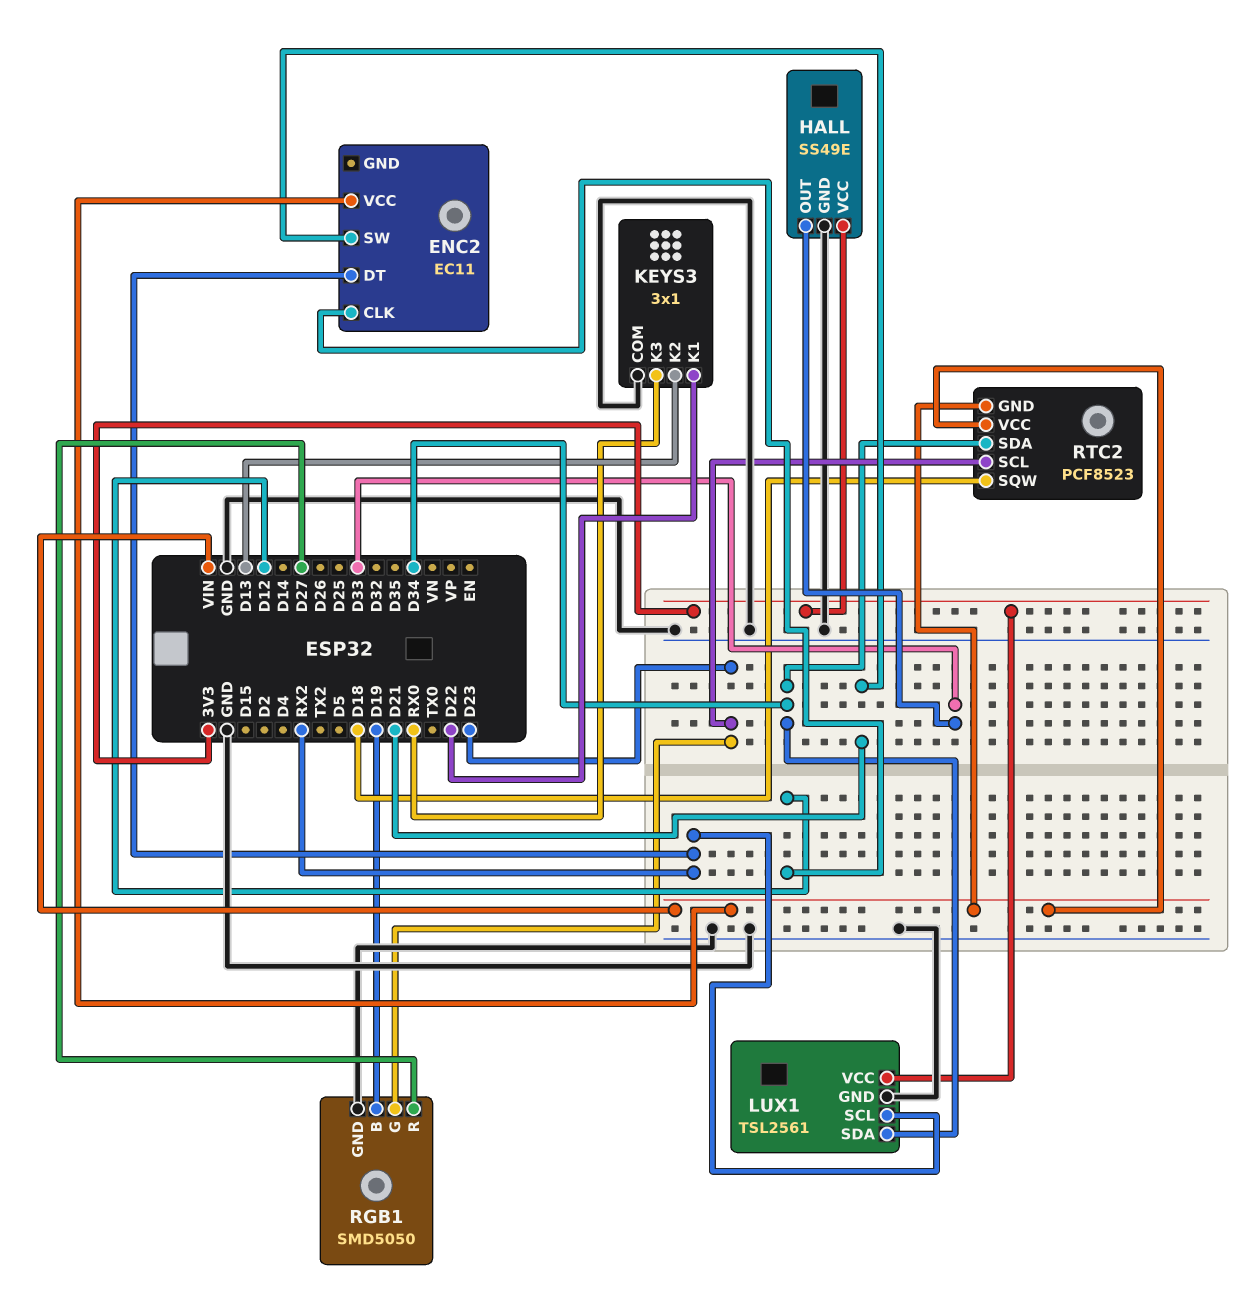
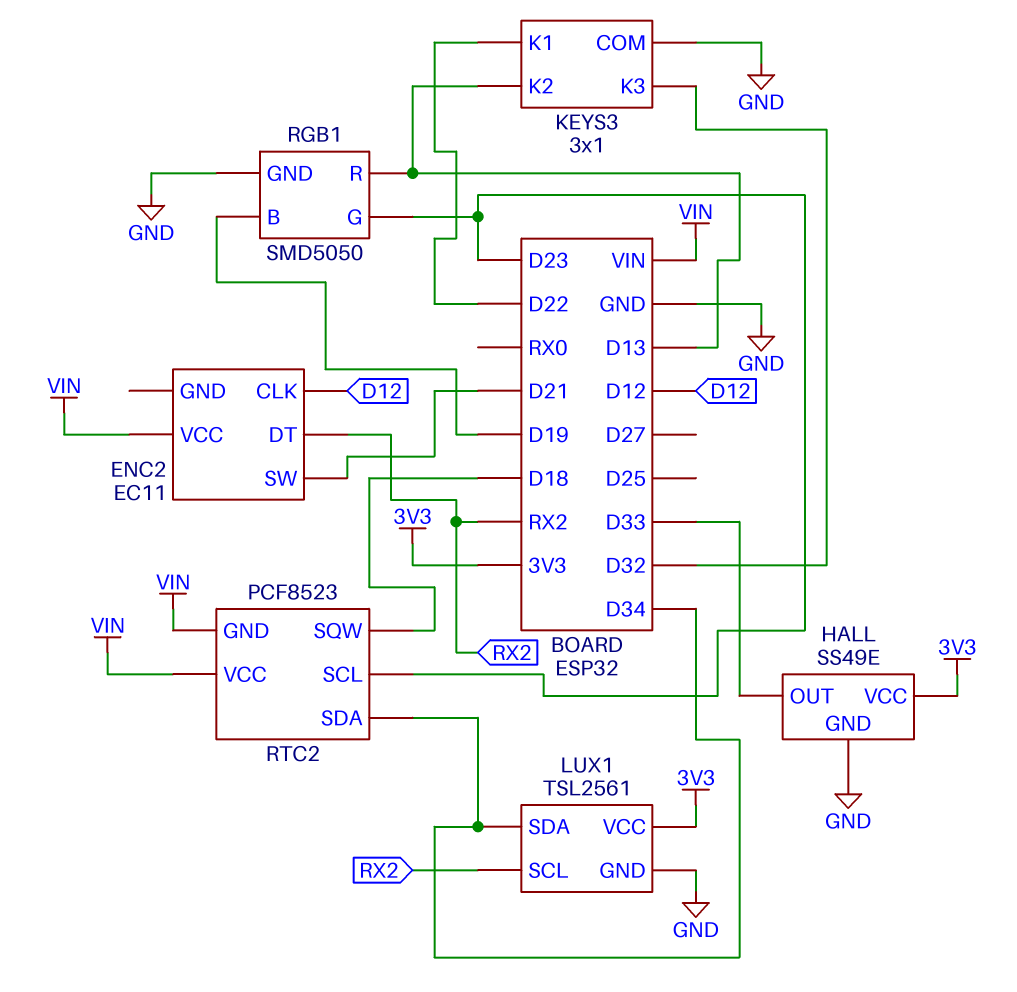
KEYS3 pin K3: RX0 -> D32
RGB1 pin R: D27 -> D13

